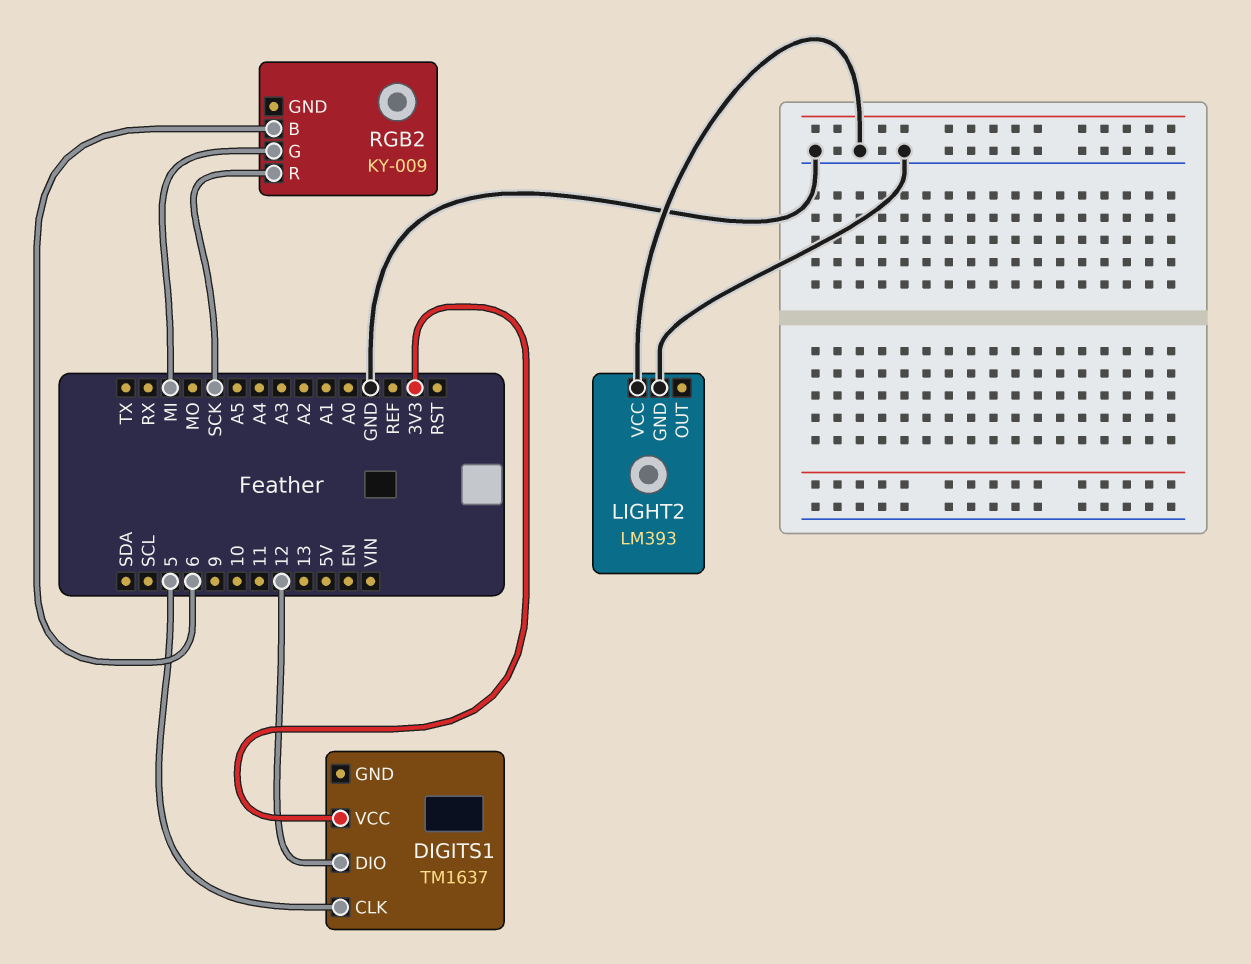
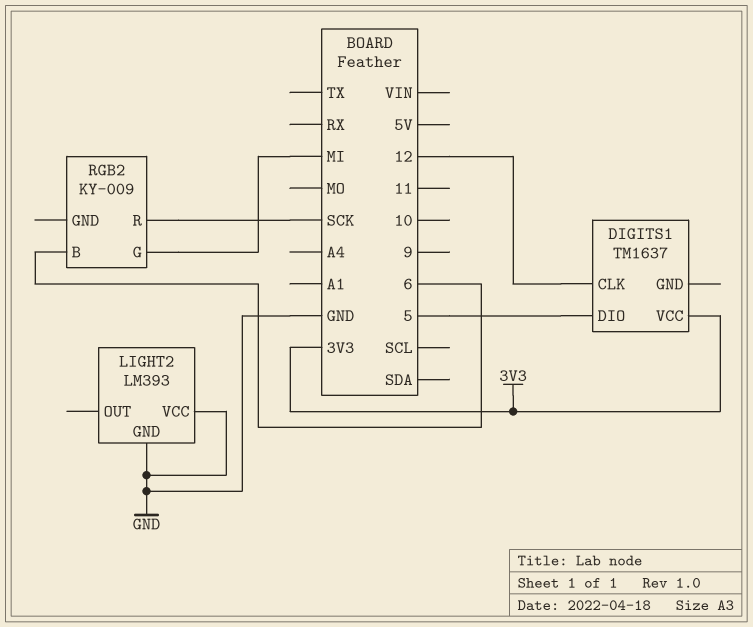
DIGITS1 pin CLK: 5 -> 12
DIGITS1 pin DIO: 12 -> 5

